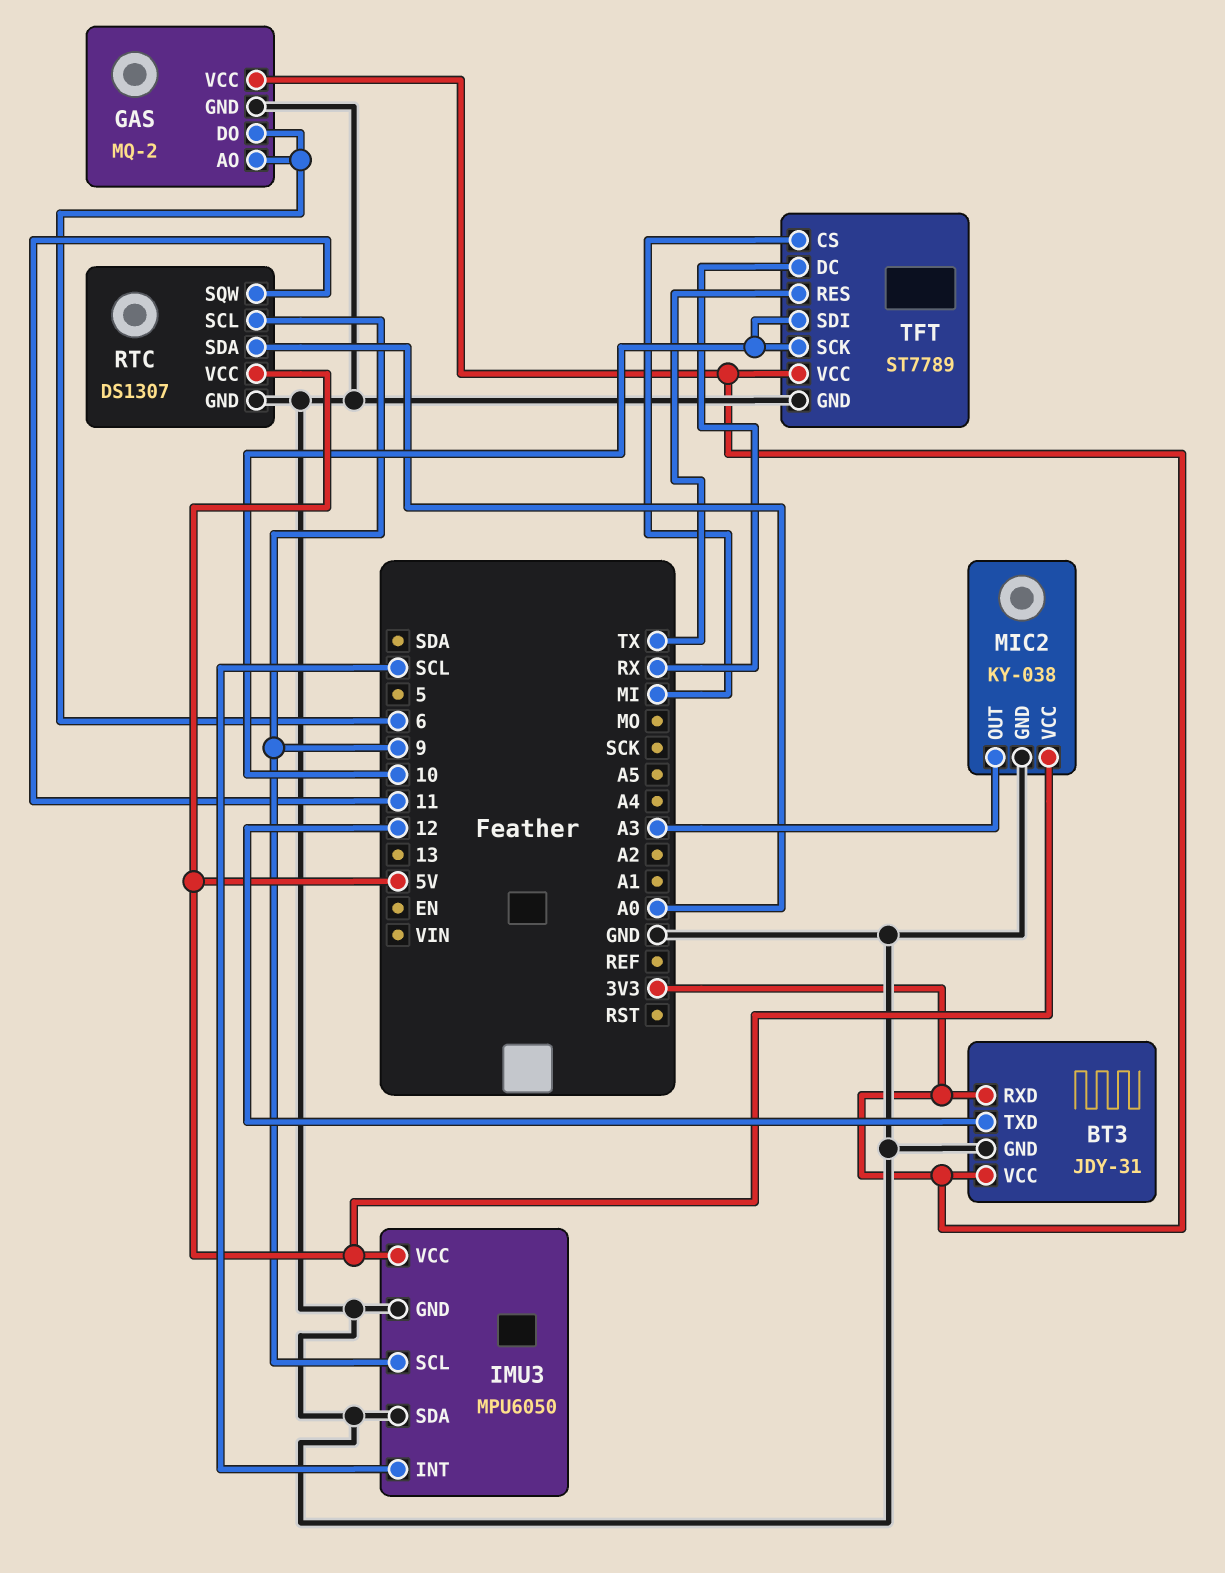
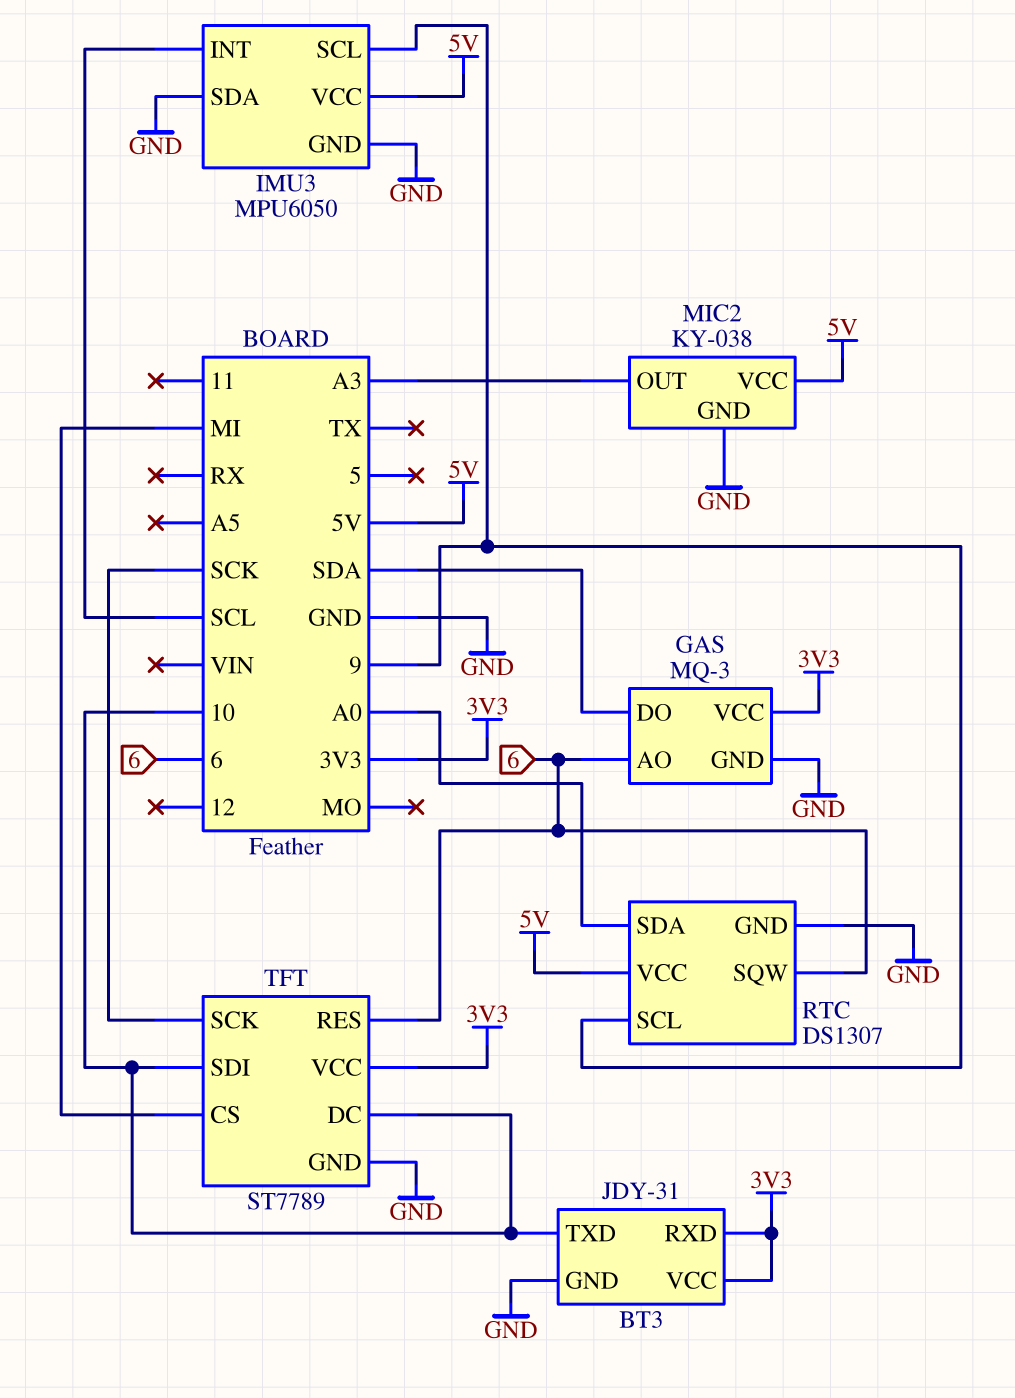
BT3 pin TXD: 12 -> 10
GAS: MQ-2 -> MQ-3
GAS pin DO: 6 -> SDA
RTC pin SQW: 11 -> 6
TFT pin DC: RX -> 10
TFT pin RES: TX -> 6
TFT pin SCK: 10 -> SCK

